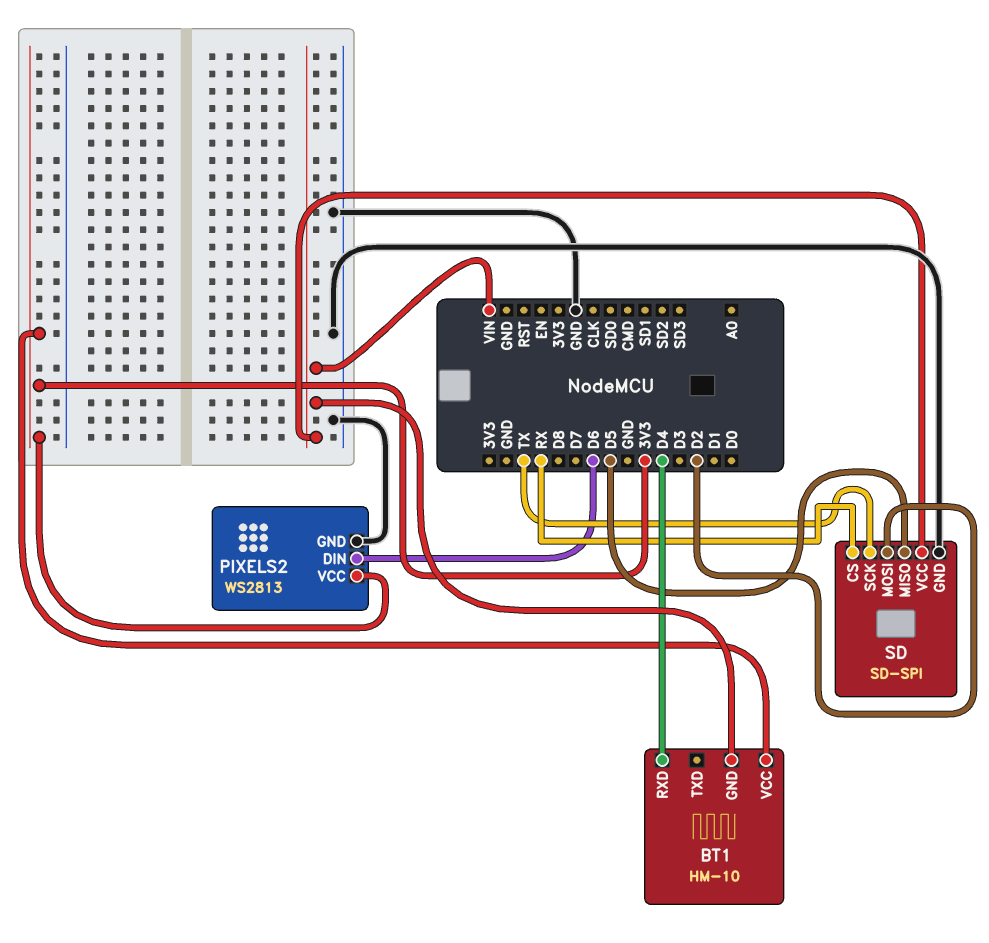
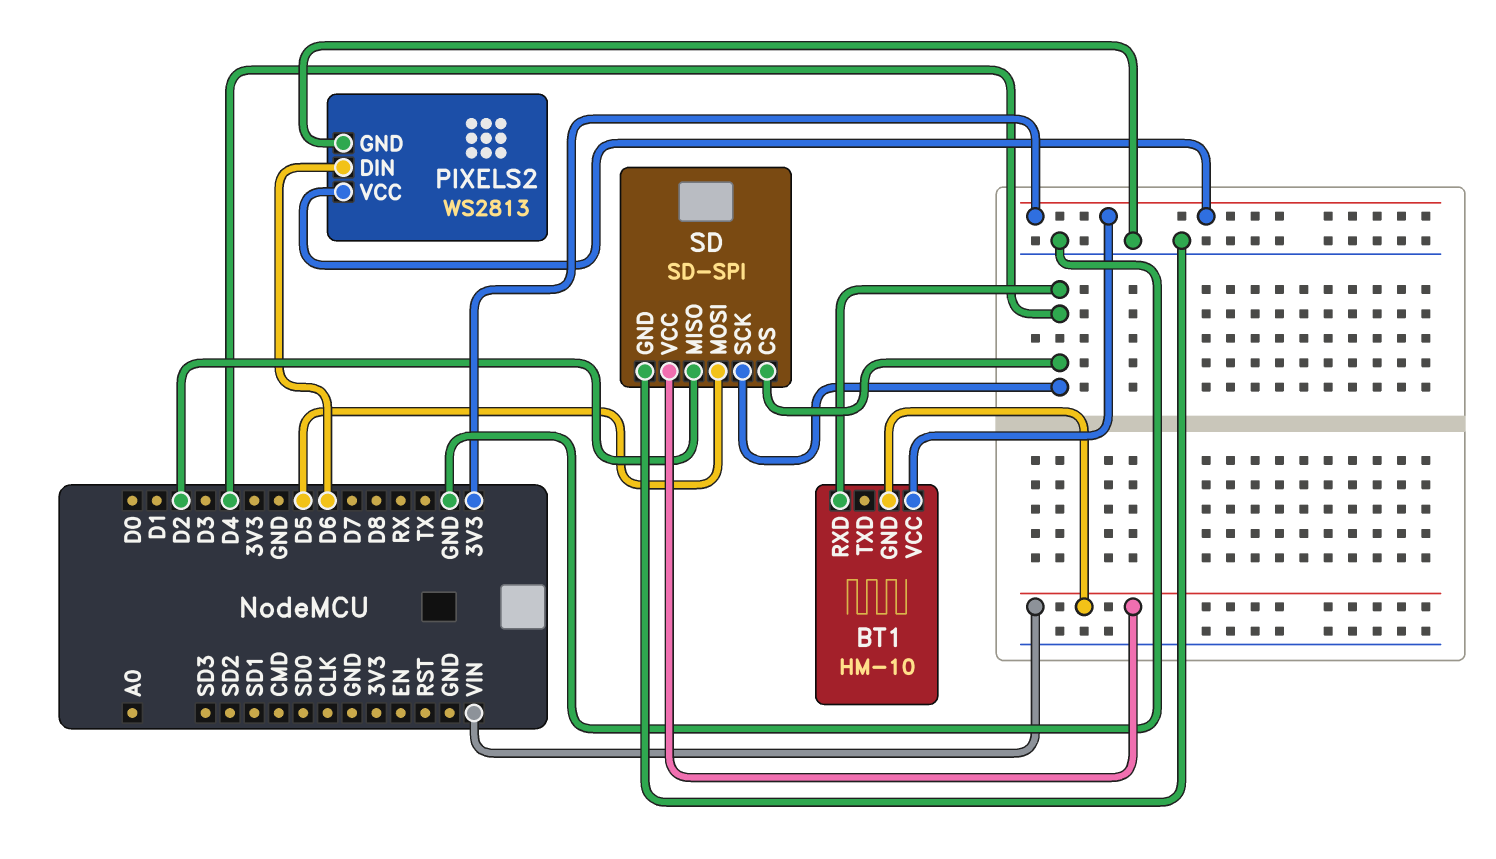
SD pin CS: RX -> D4
SD pin MISO: D5 -> D2
SD pin MOSI: D2 -> D5
SD pin SCK: TX -> D4

